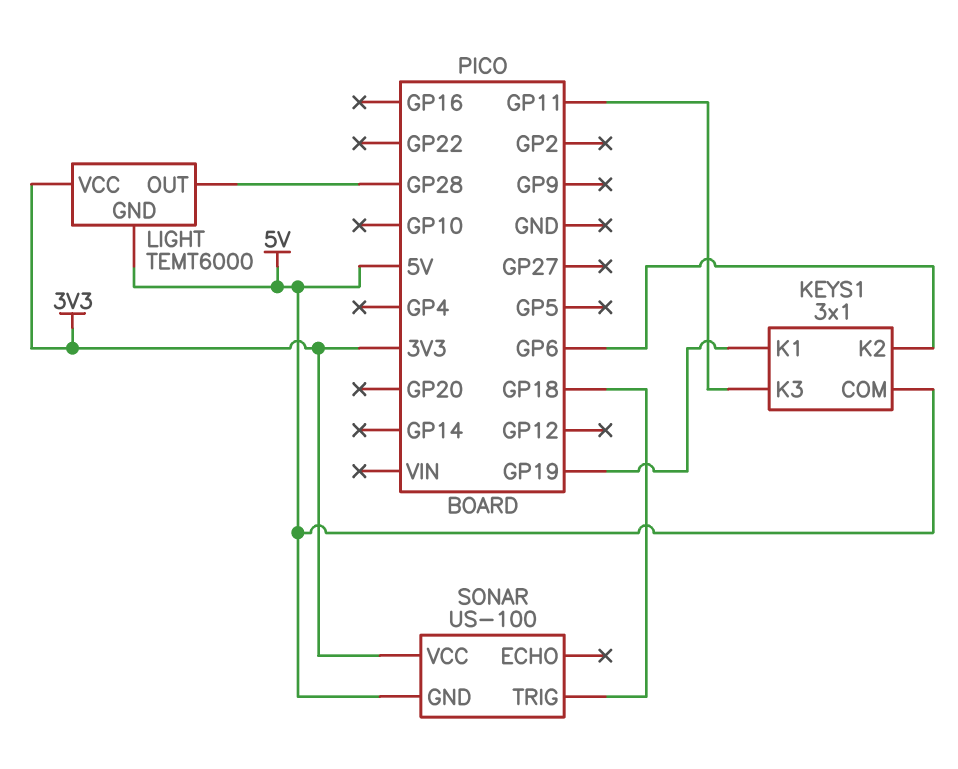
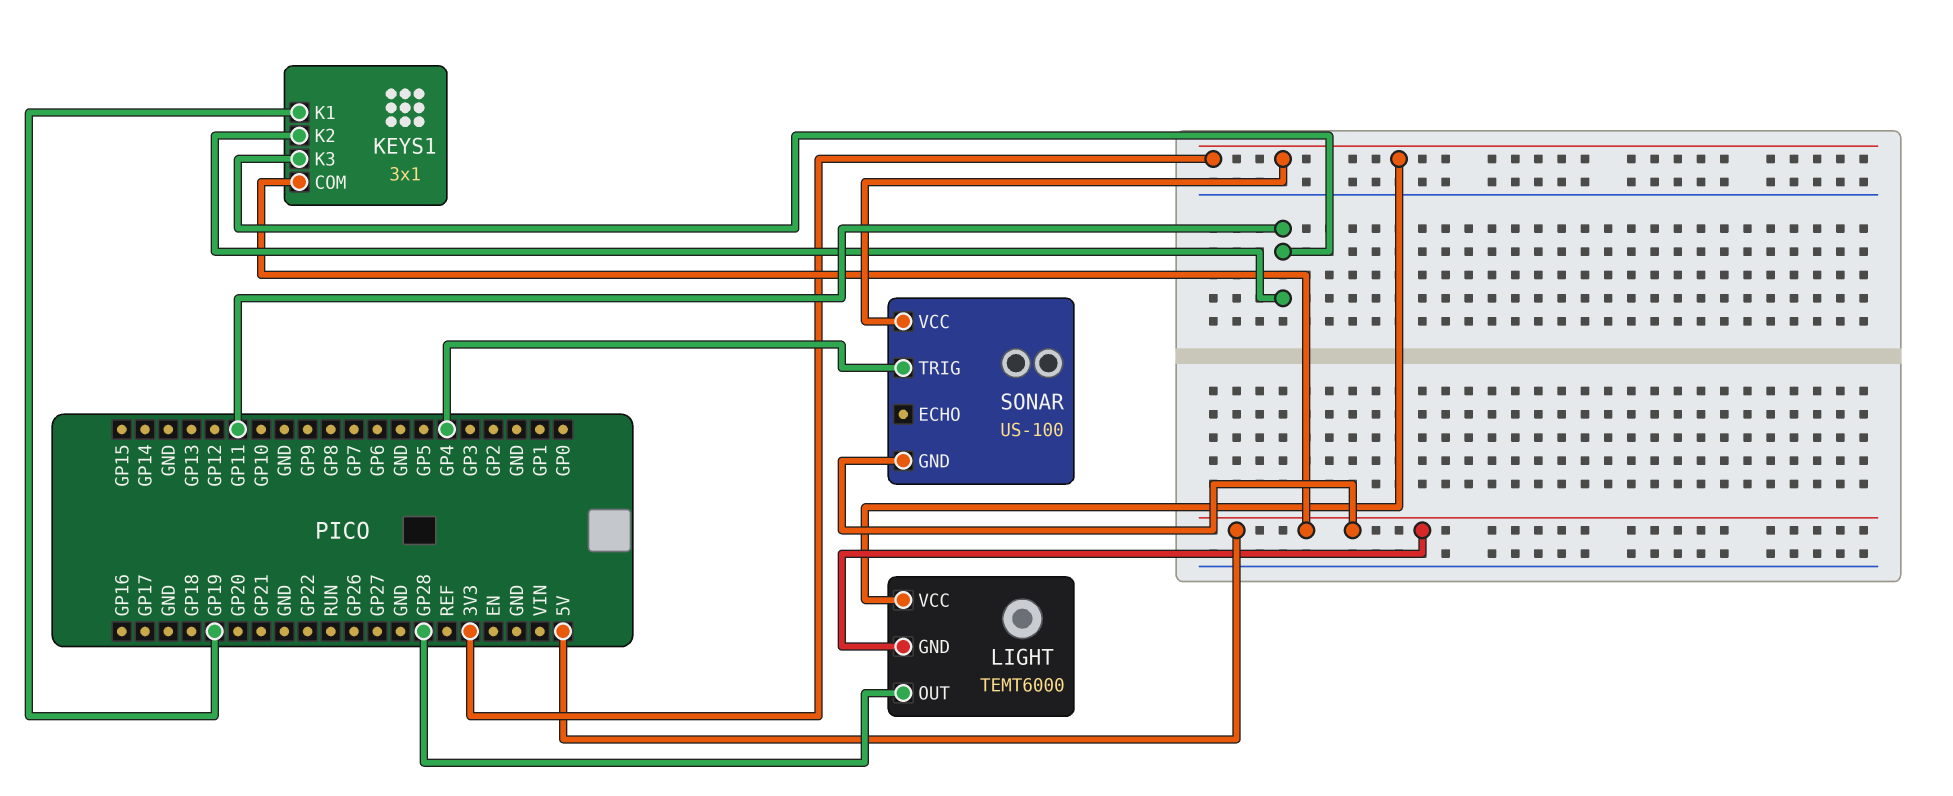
KEYS1 pin K2: GP6 -> GP11
SONAR pin TRIG: GP18 -> GP4

